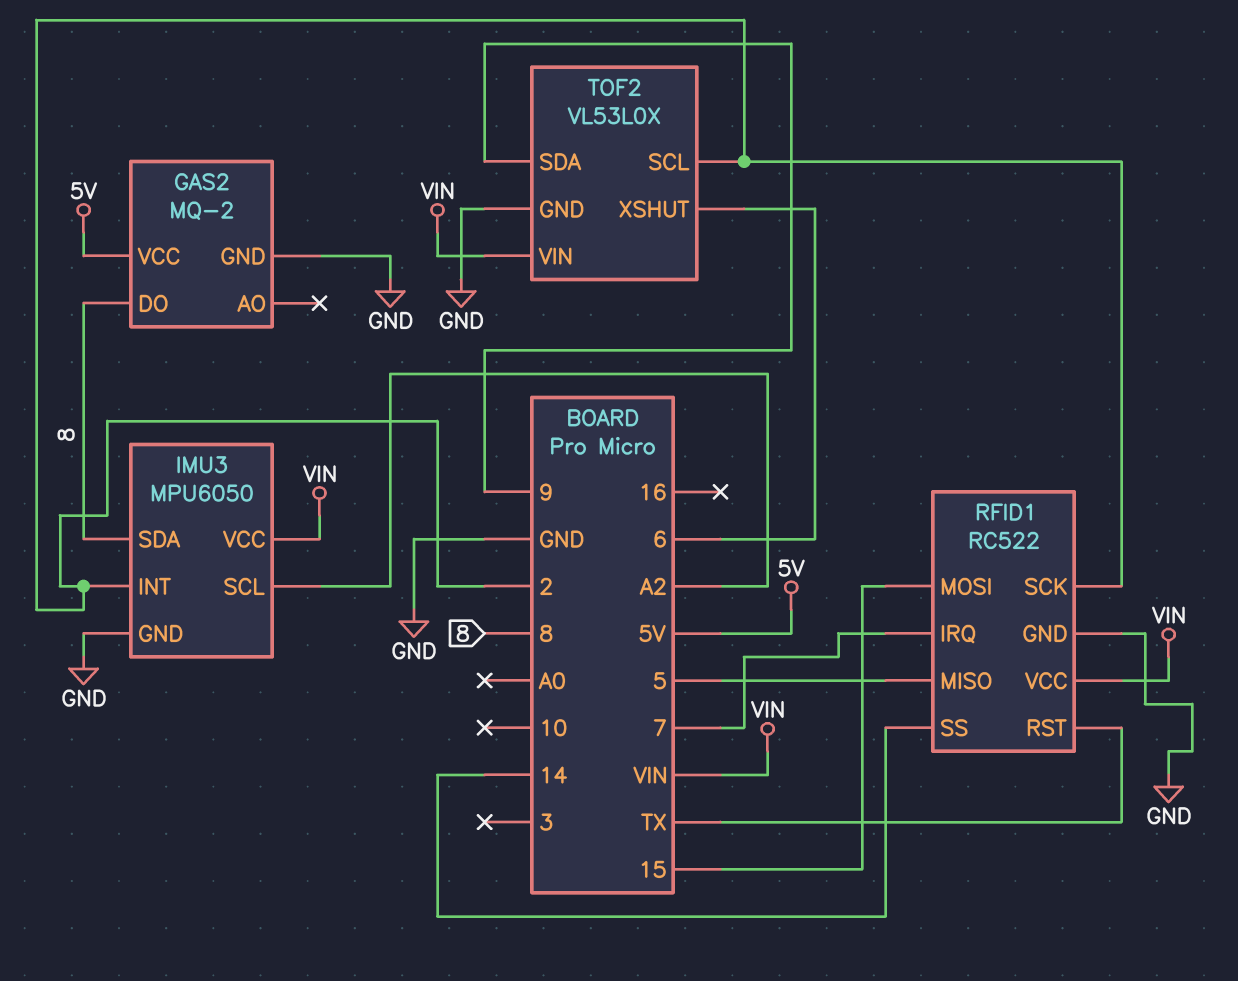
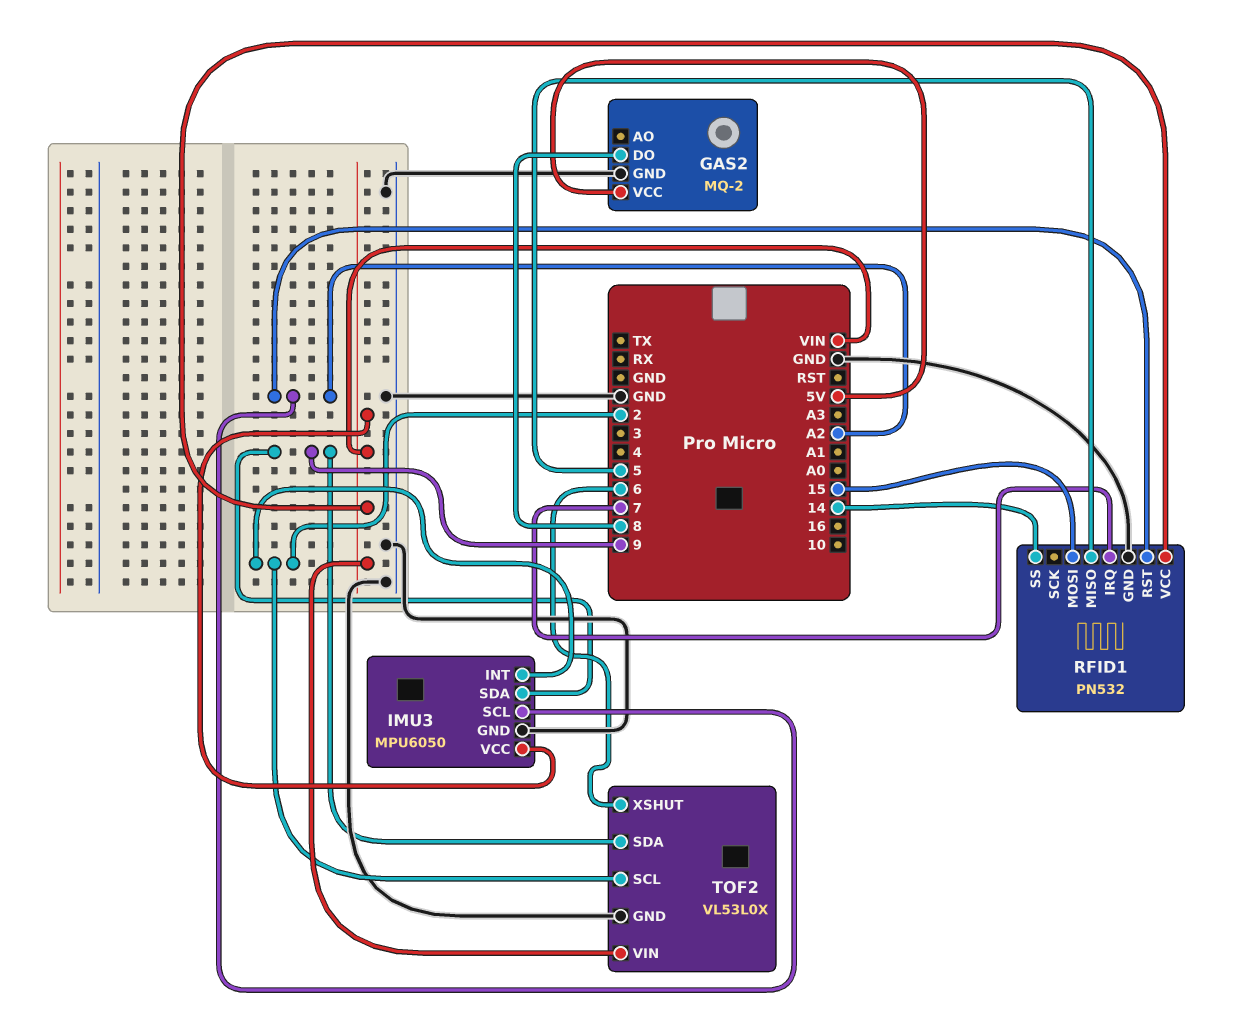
IMU3 pin SDA: 8 -> 9
RFID1: RC522 -> PN532
RFID1 pin RST: TX -> A2
RFID1 pin SCK: 2 -> none

